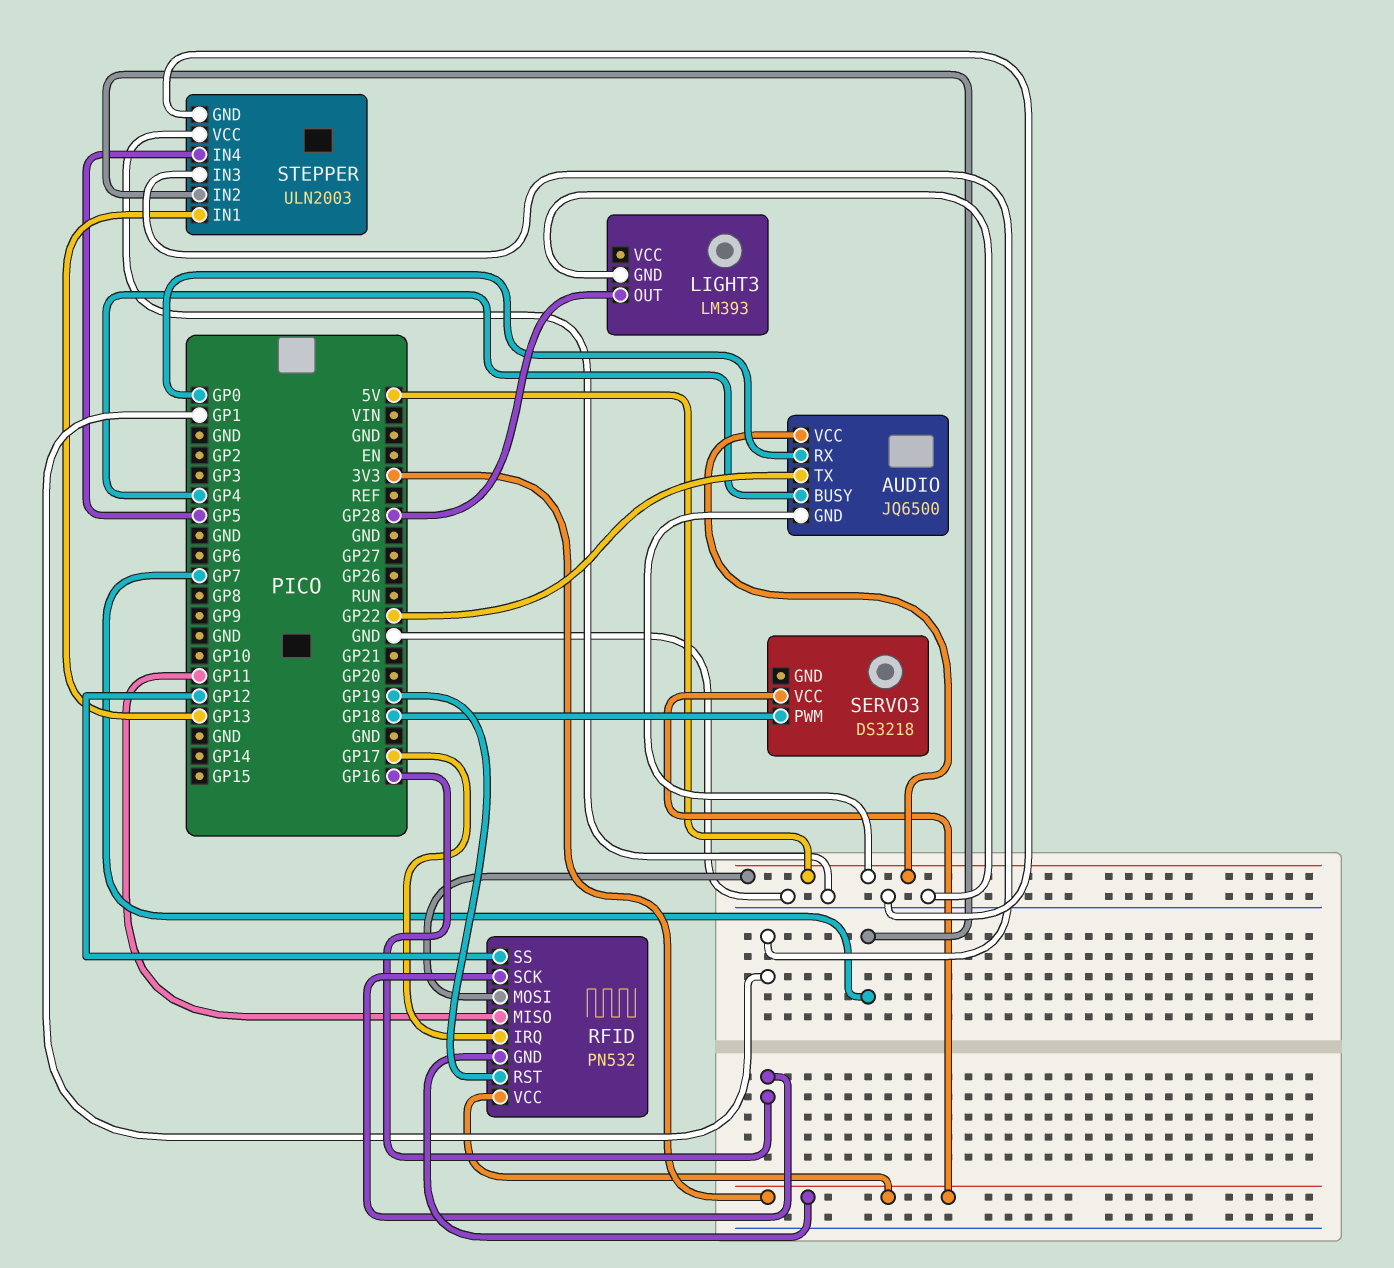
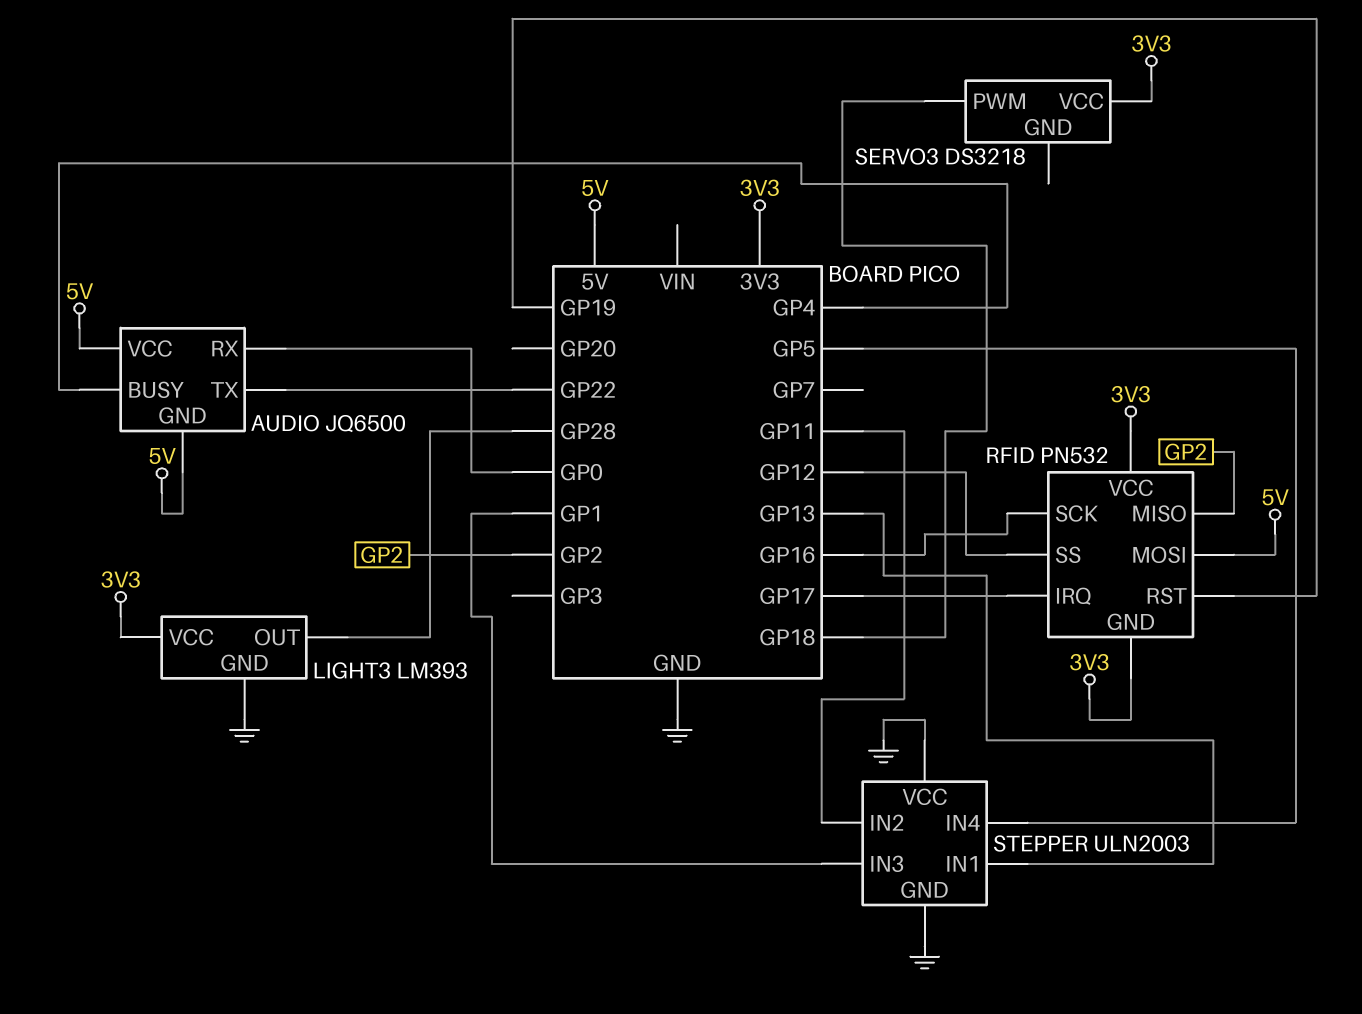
LIGHT3 pin VCC: none -> 3V3
RFID pin MISO: GP11 -> GP2
STEPPER pin IN2: GP7 -> GP11

